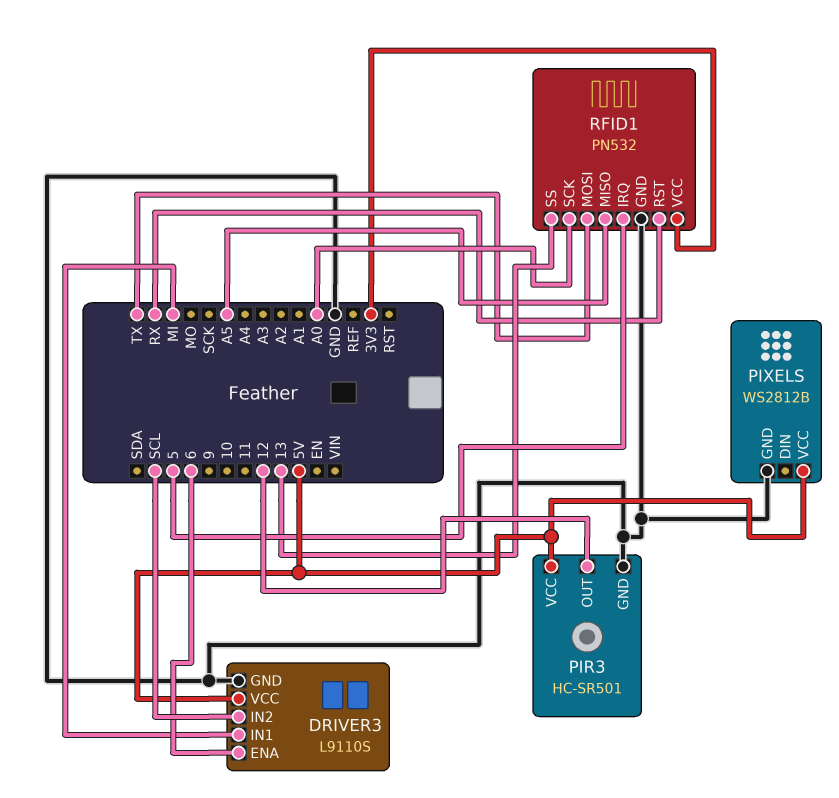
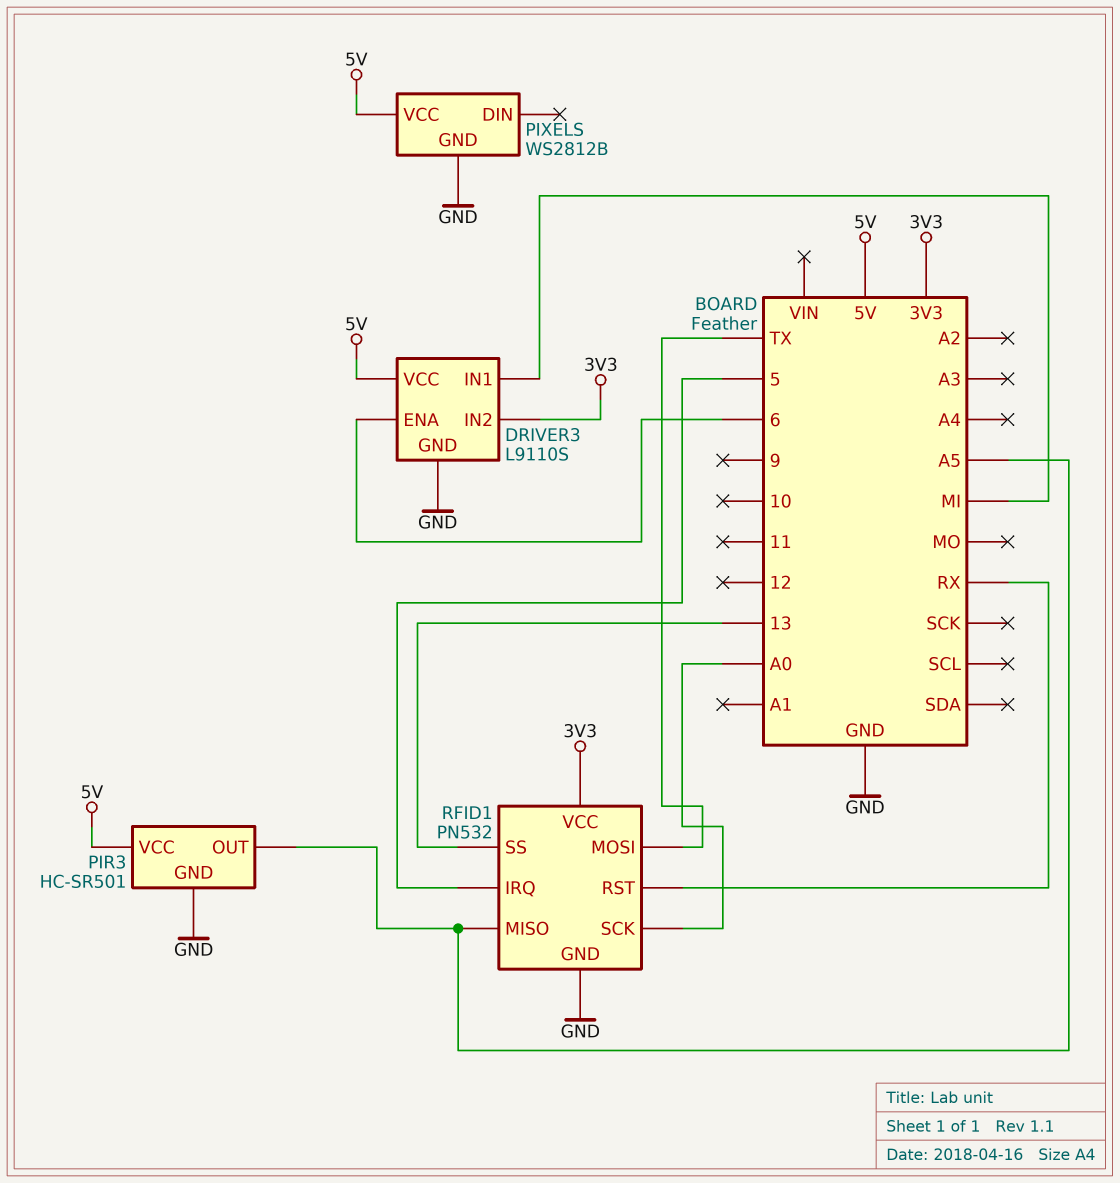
DRIVER3 pin IN2: SCL -> 3V3
PIR3 pin OUT: 12 -> A5

